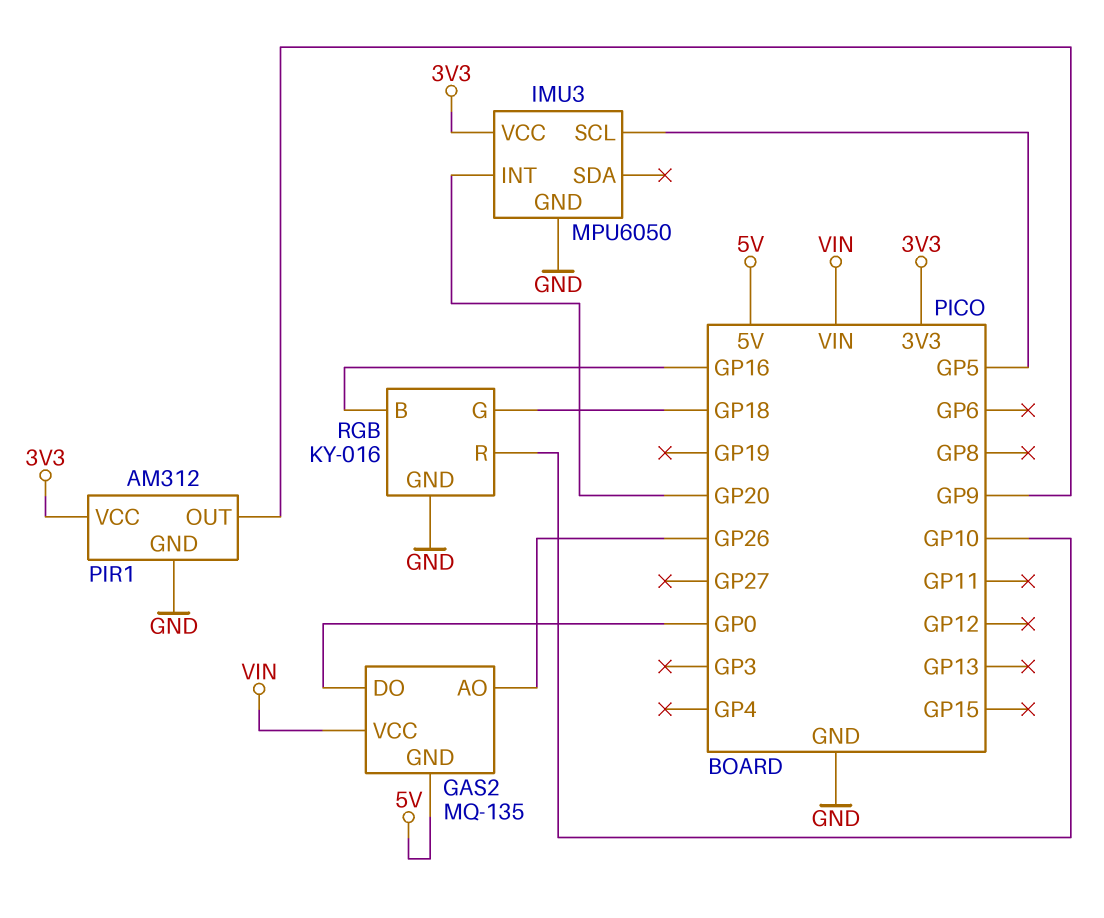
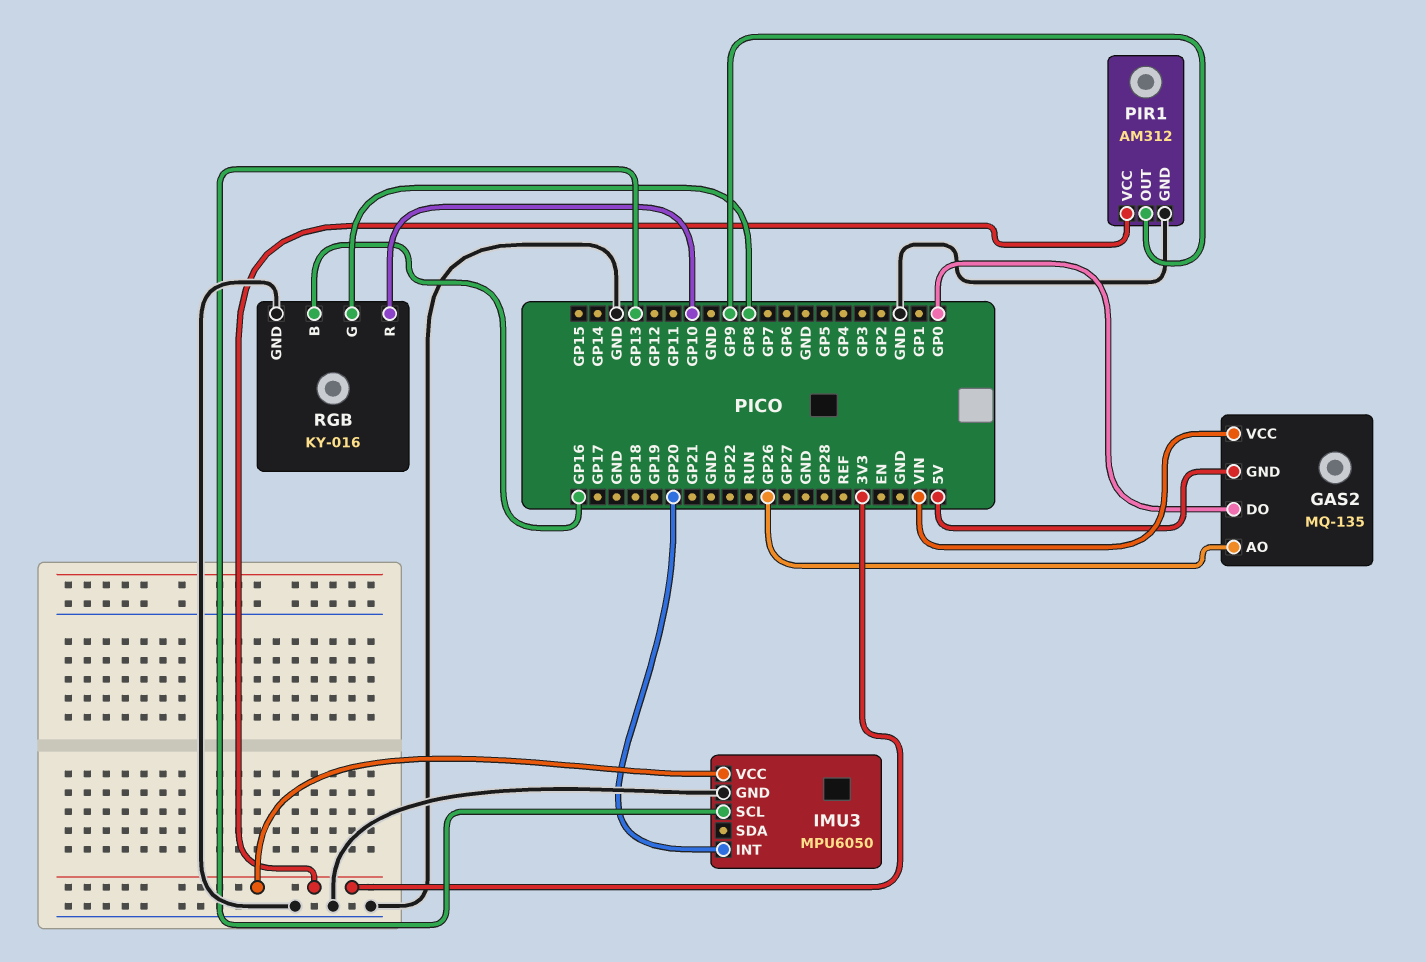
IMU3 pin SCL: GP5 -> GP13
RGB pin G: GP18 -> GP8

